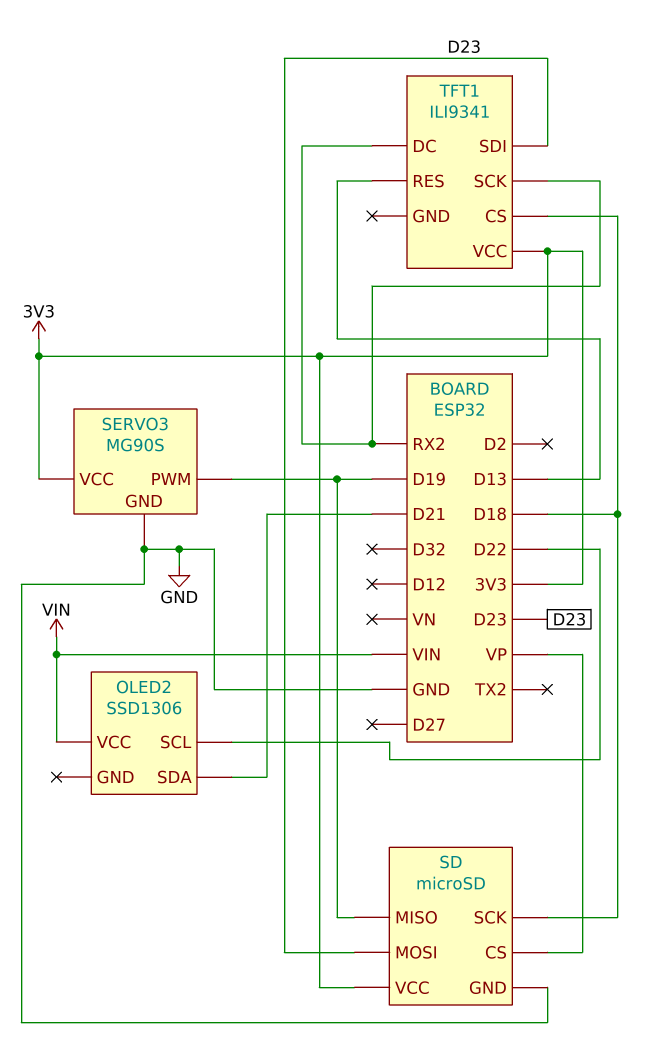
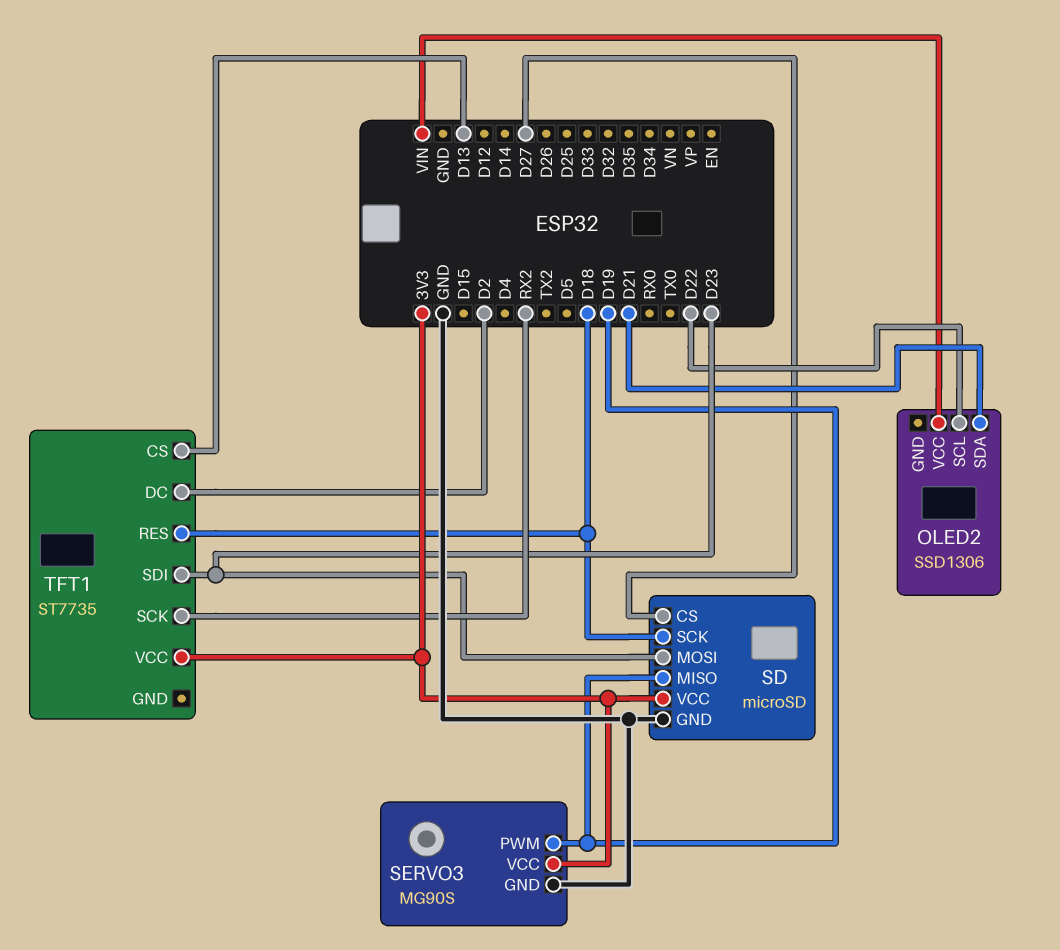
SD pin CS: VP -> D27
TFT1: ILI9341 -> ST7735
TFT1 pin CS: D18 -> D13
TFT1 pin DC: RX2 -> D2
TFT1 pin RES: D13 -> D18

